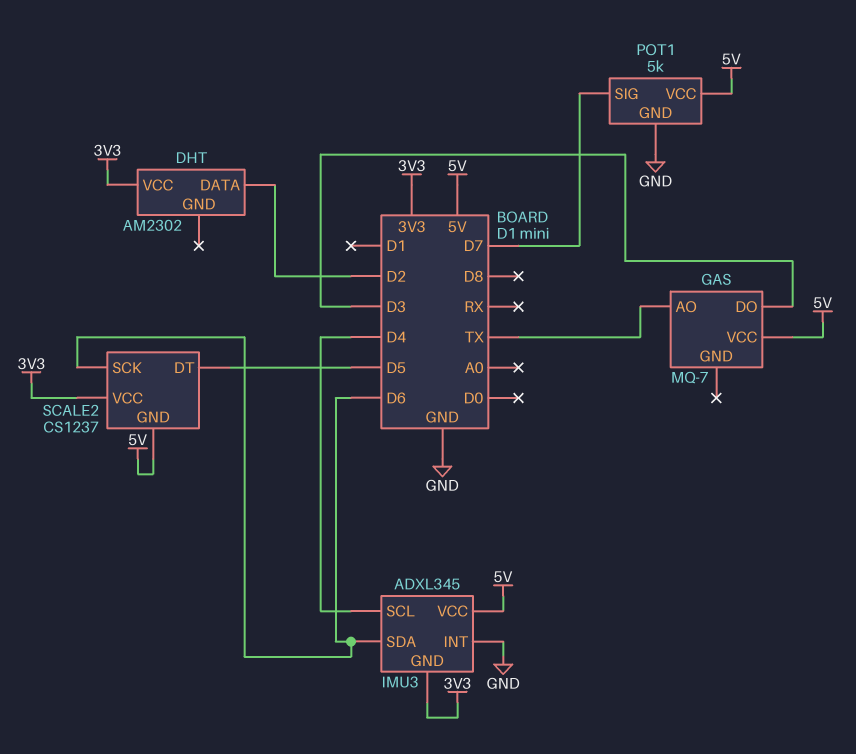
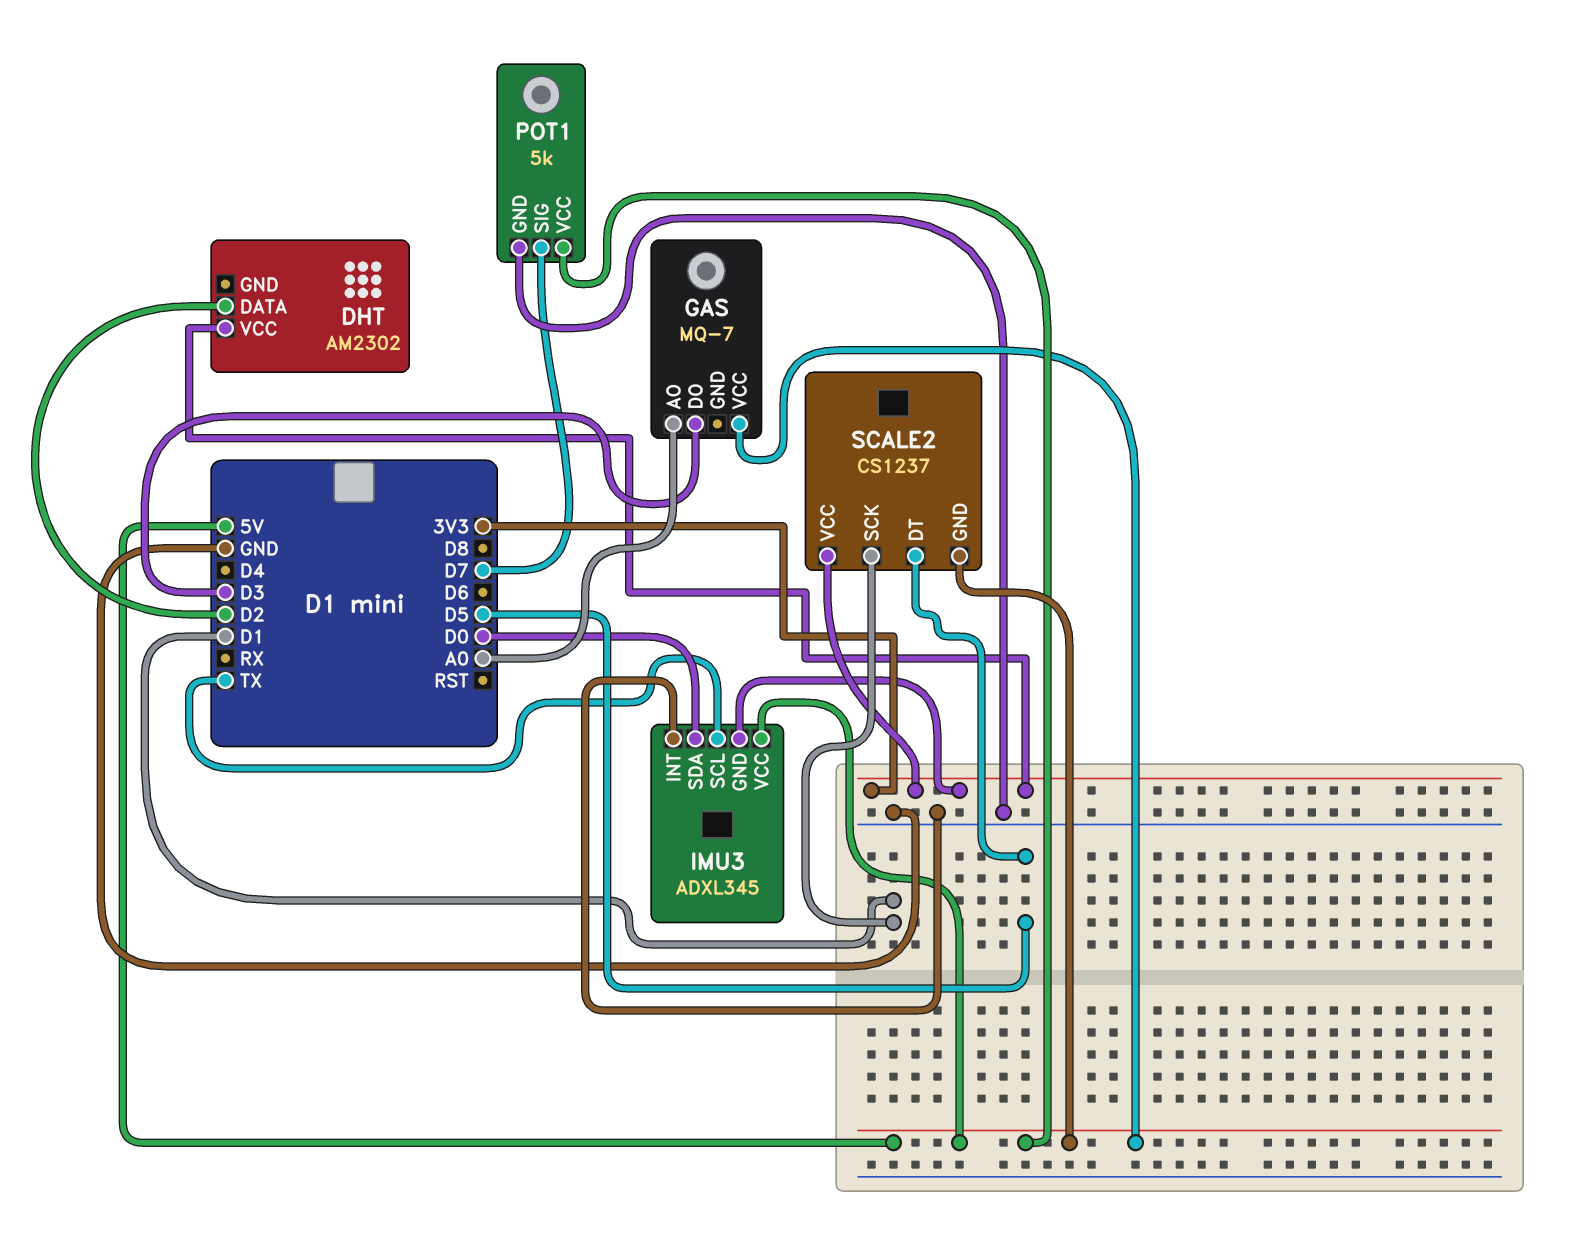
GAS pin AO: TX -> A0
IMU3 pin SCL: D4 -> TX
IMU3 pin SDA: D6 -> D0
SCALE2 pin SCK: D6 -> D1

